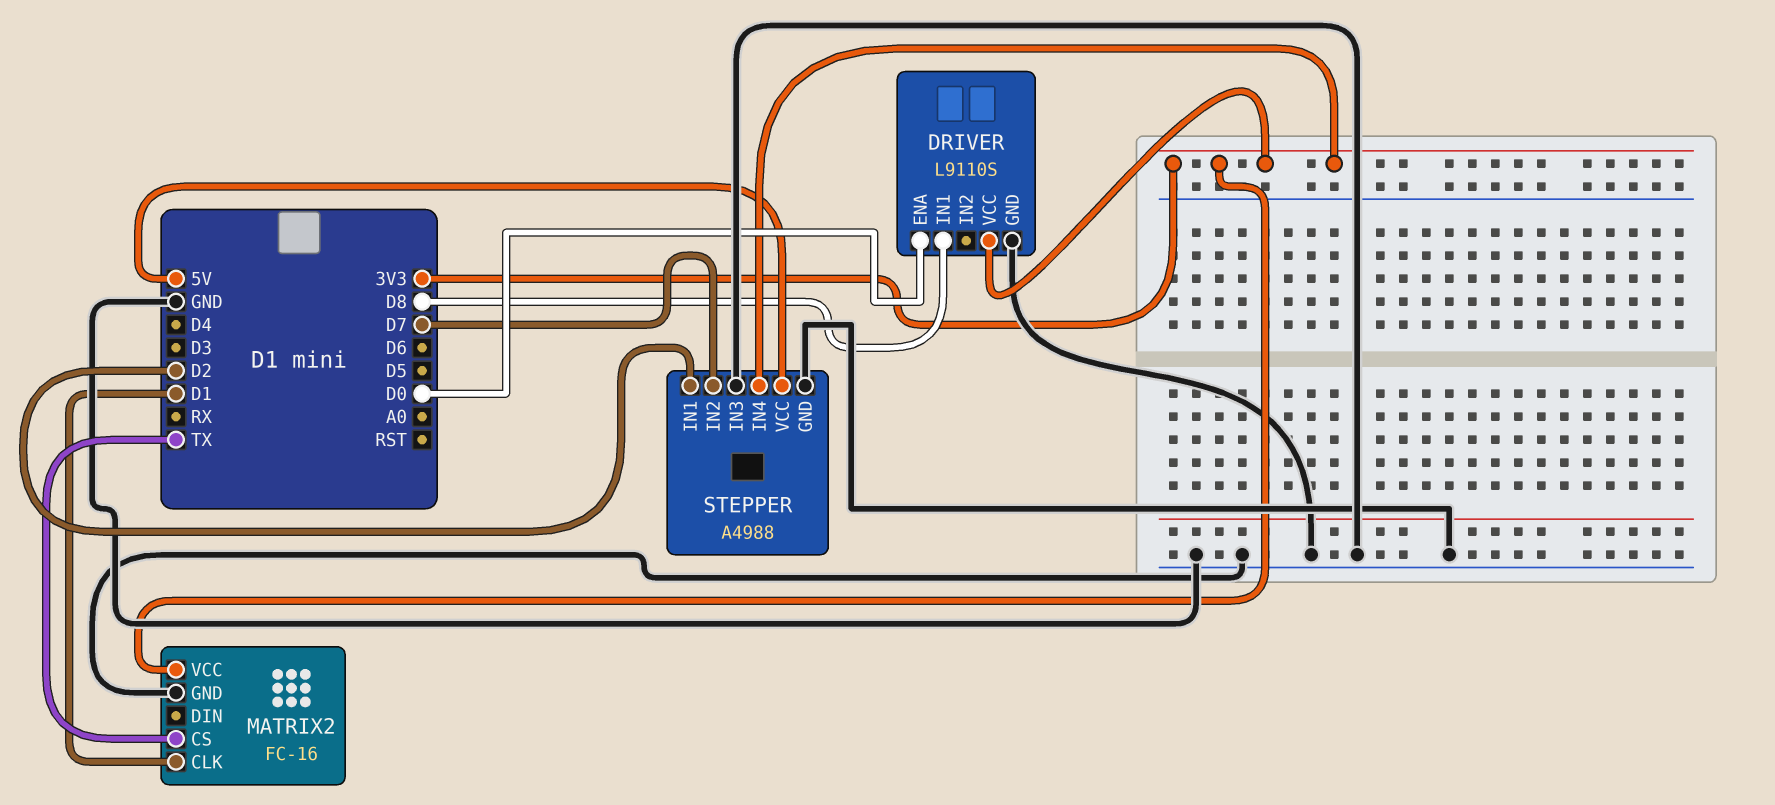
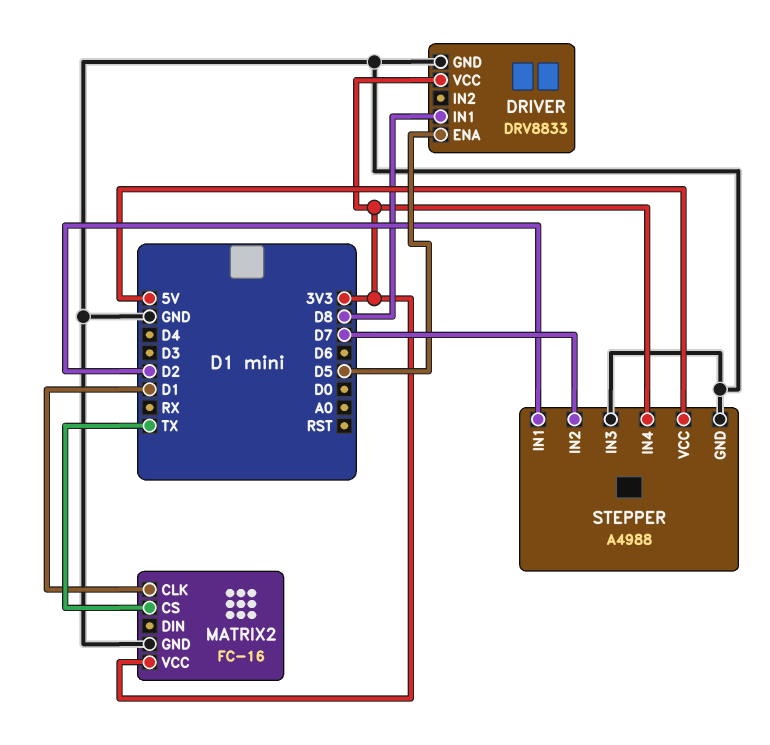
DRIVER: L9110S -> DRV8833
DRIVER pin ENA: D0 -> D5

